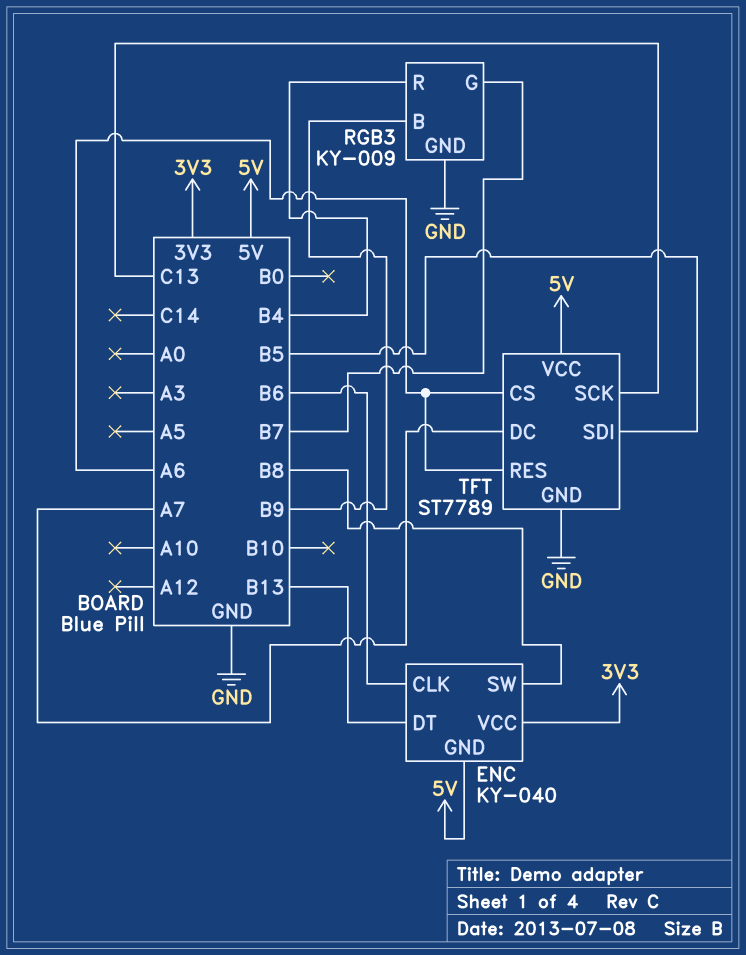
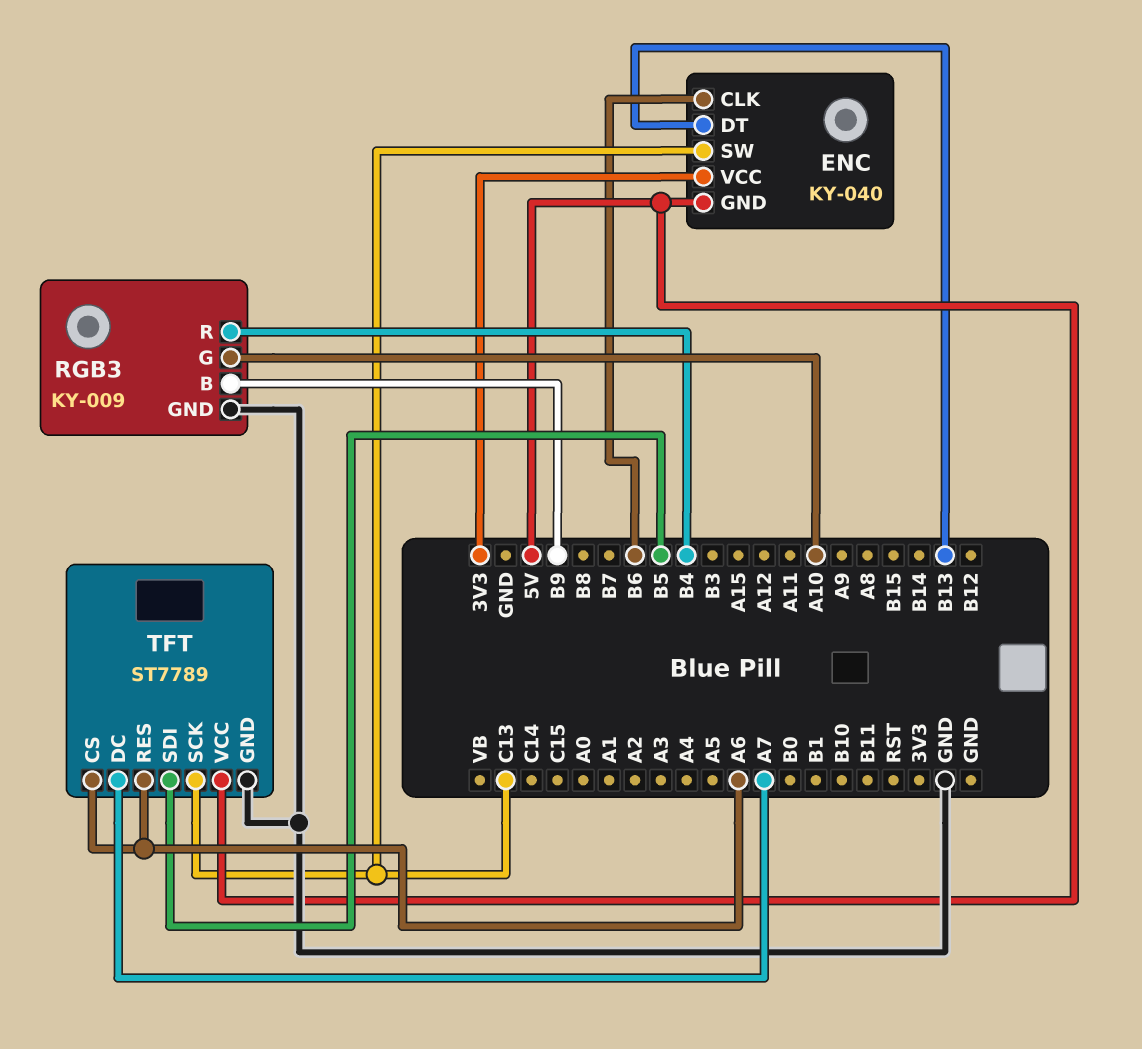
ENC pin SW: B8 -> C13
RGB3 pin G: B7 -> A10

